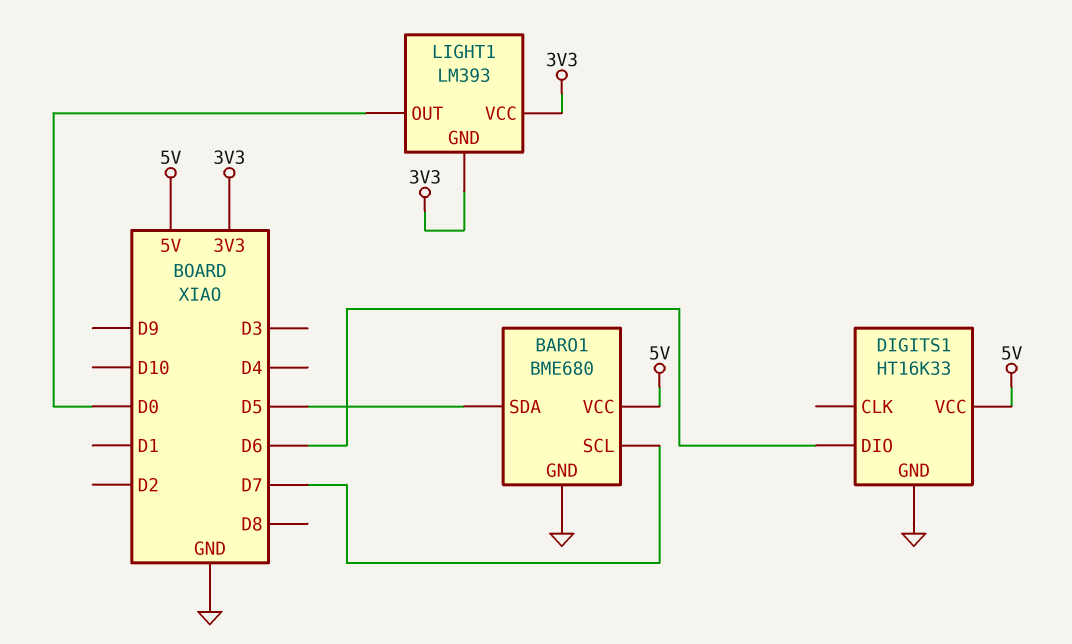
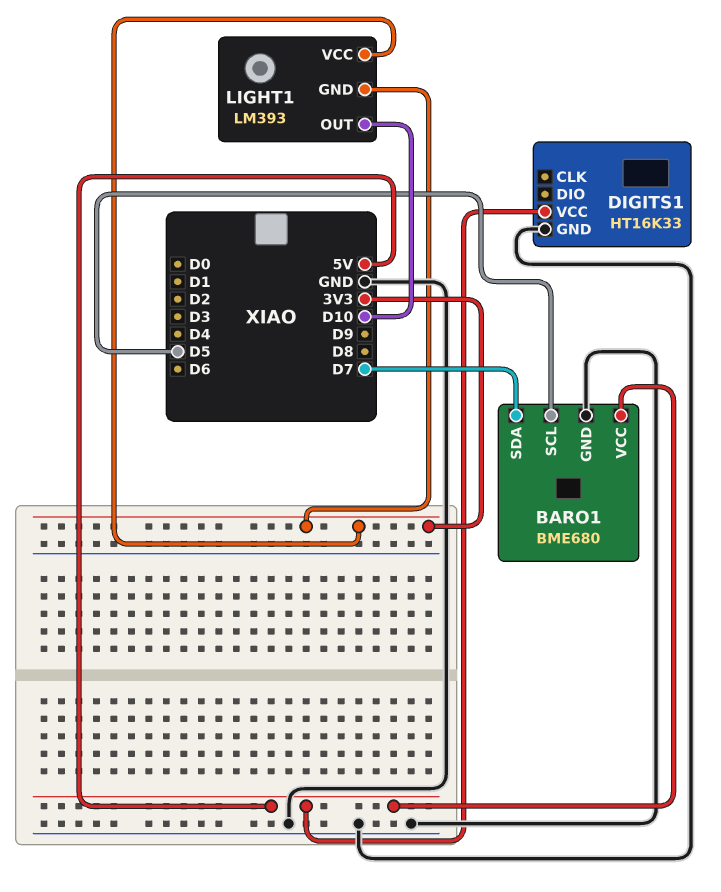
BARO1 pin SCL: D7 -> D5
BARO1 pin SDA: D5 -> D7
DIGITS1 pin DIO: D6 -> none
LIGHT1 pin OUT: D0 -> D10

